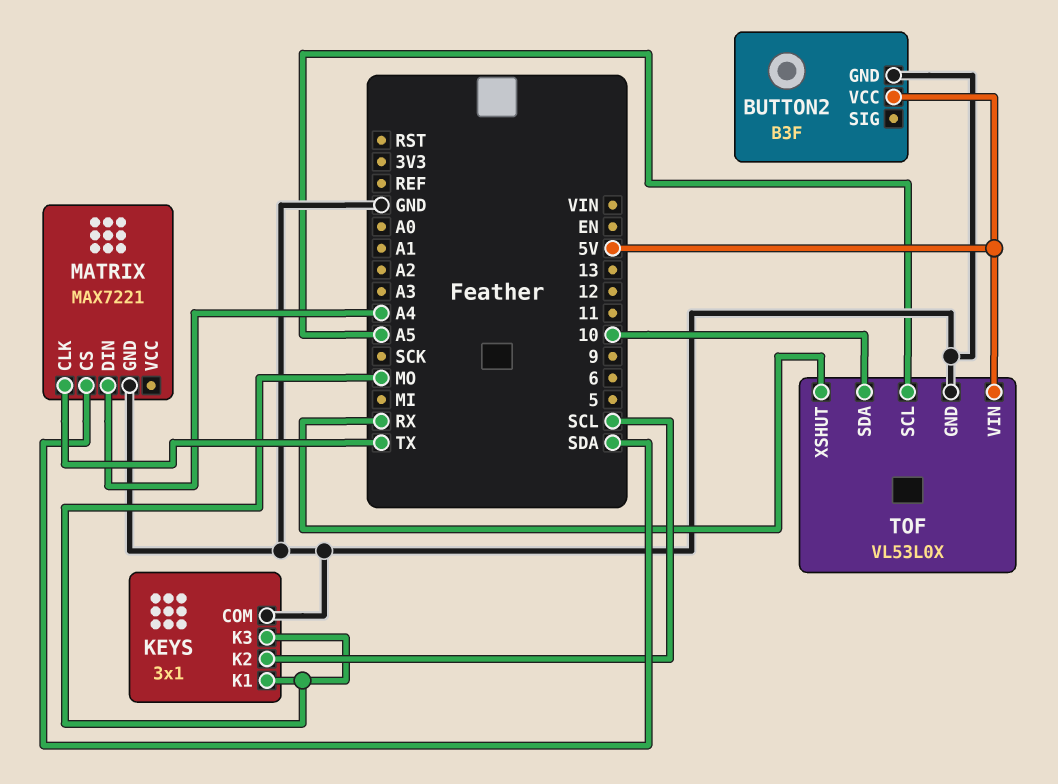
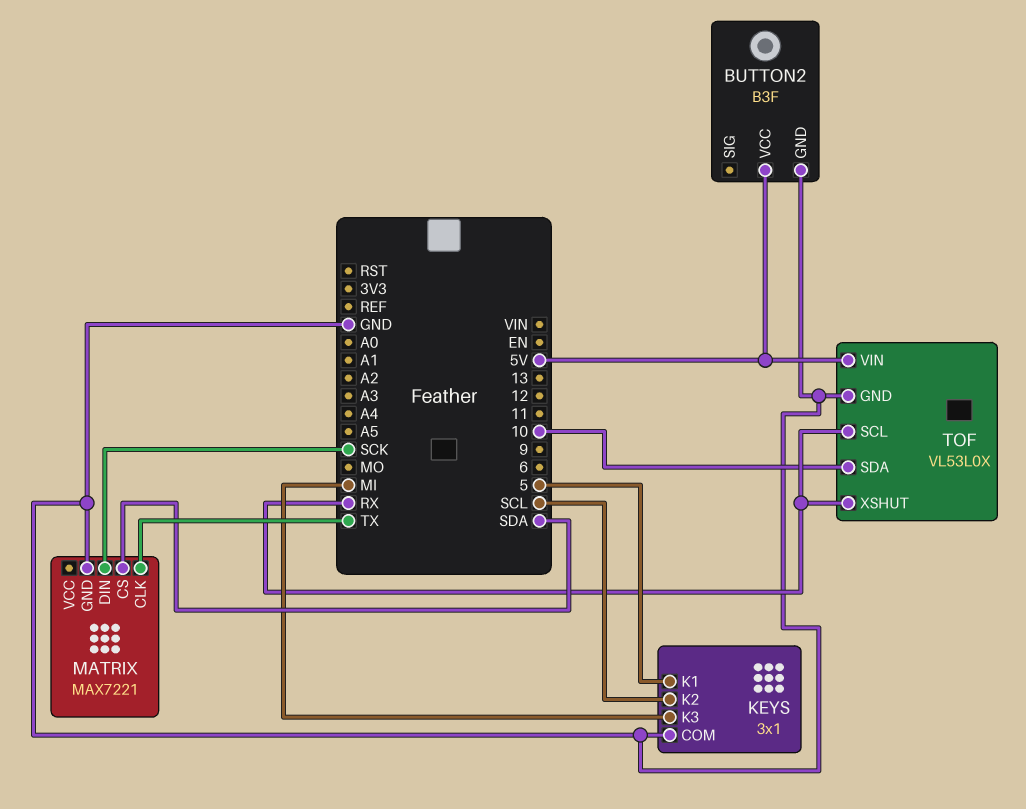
KEYS pin K1: MO -> 5
KEYS pin K3: MO -> MI
MATRIX pin DIN: A4 -> SCK
TOF pin SCL: A5 -> RX

